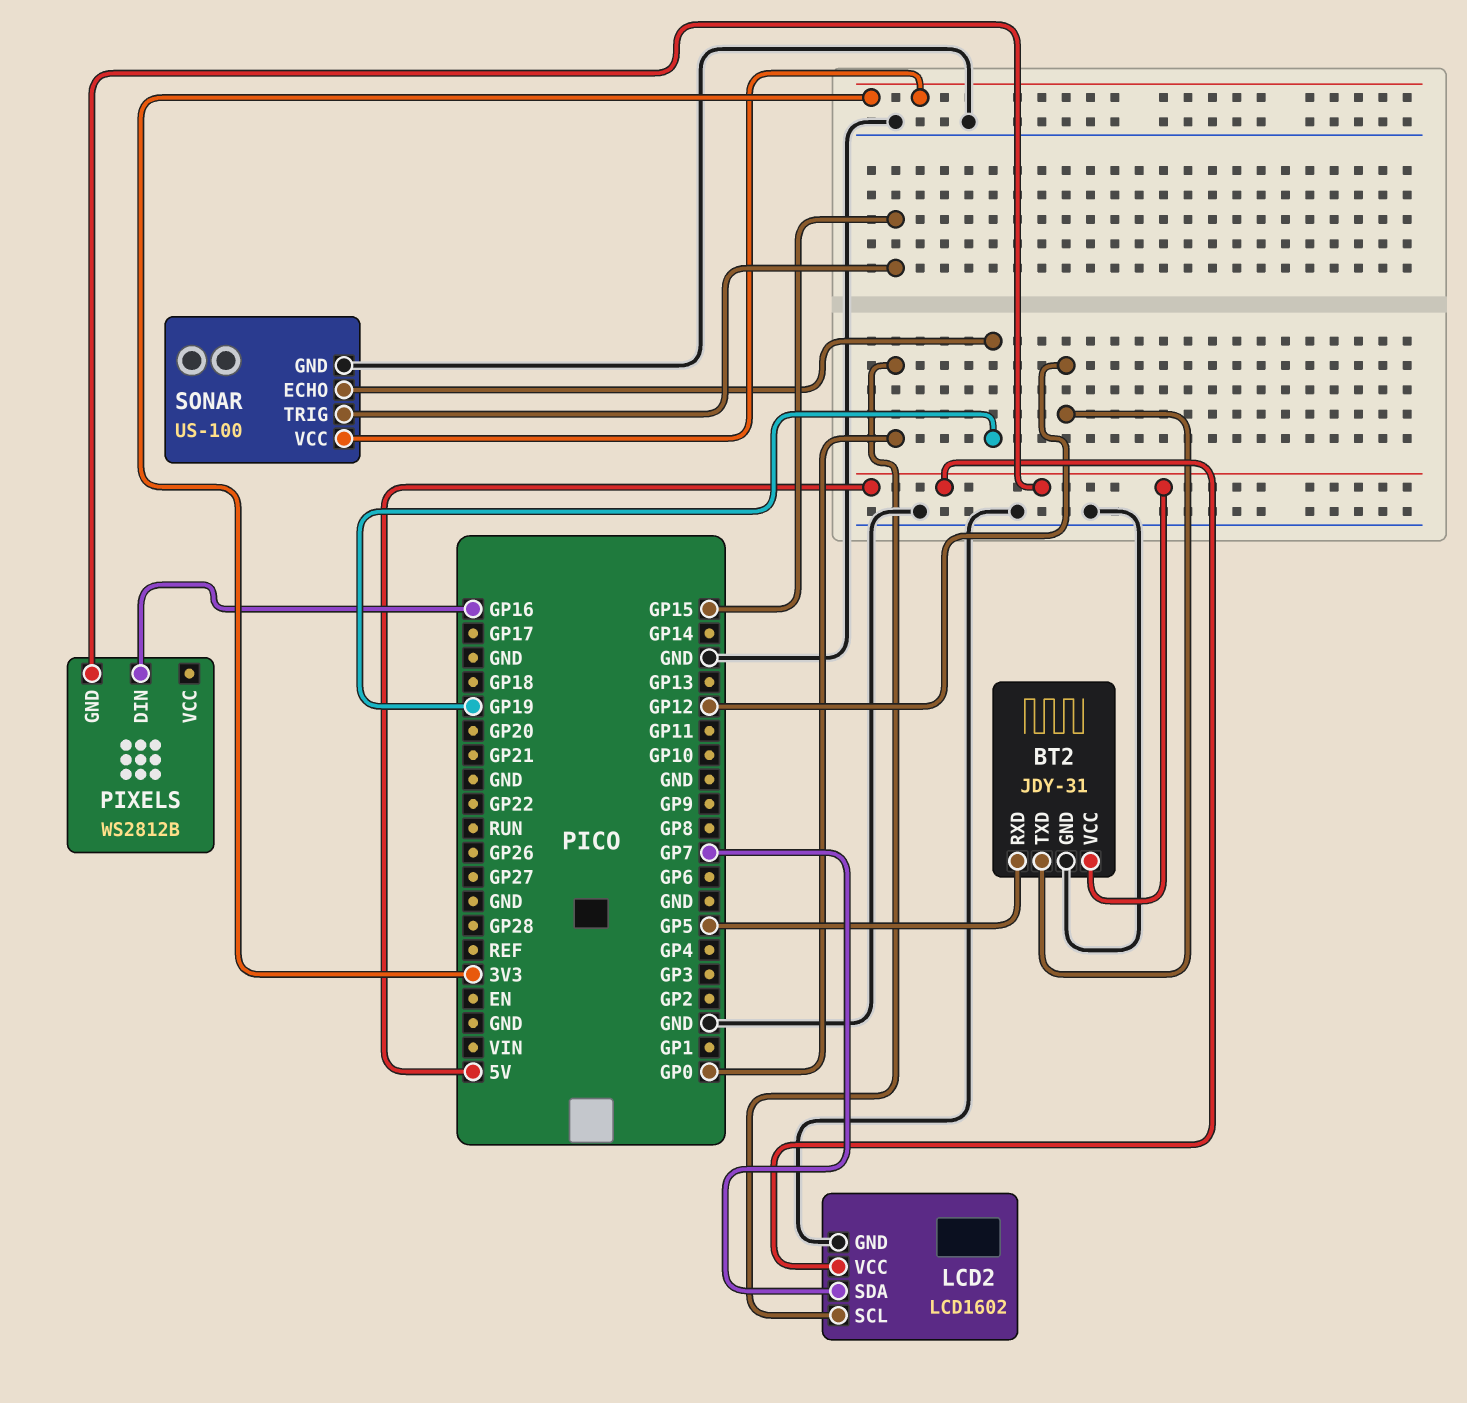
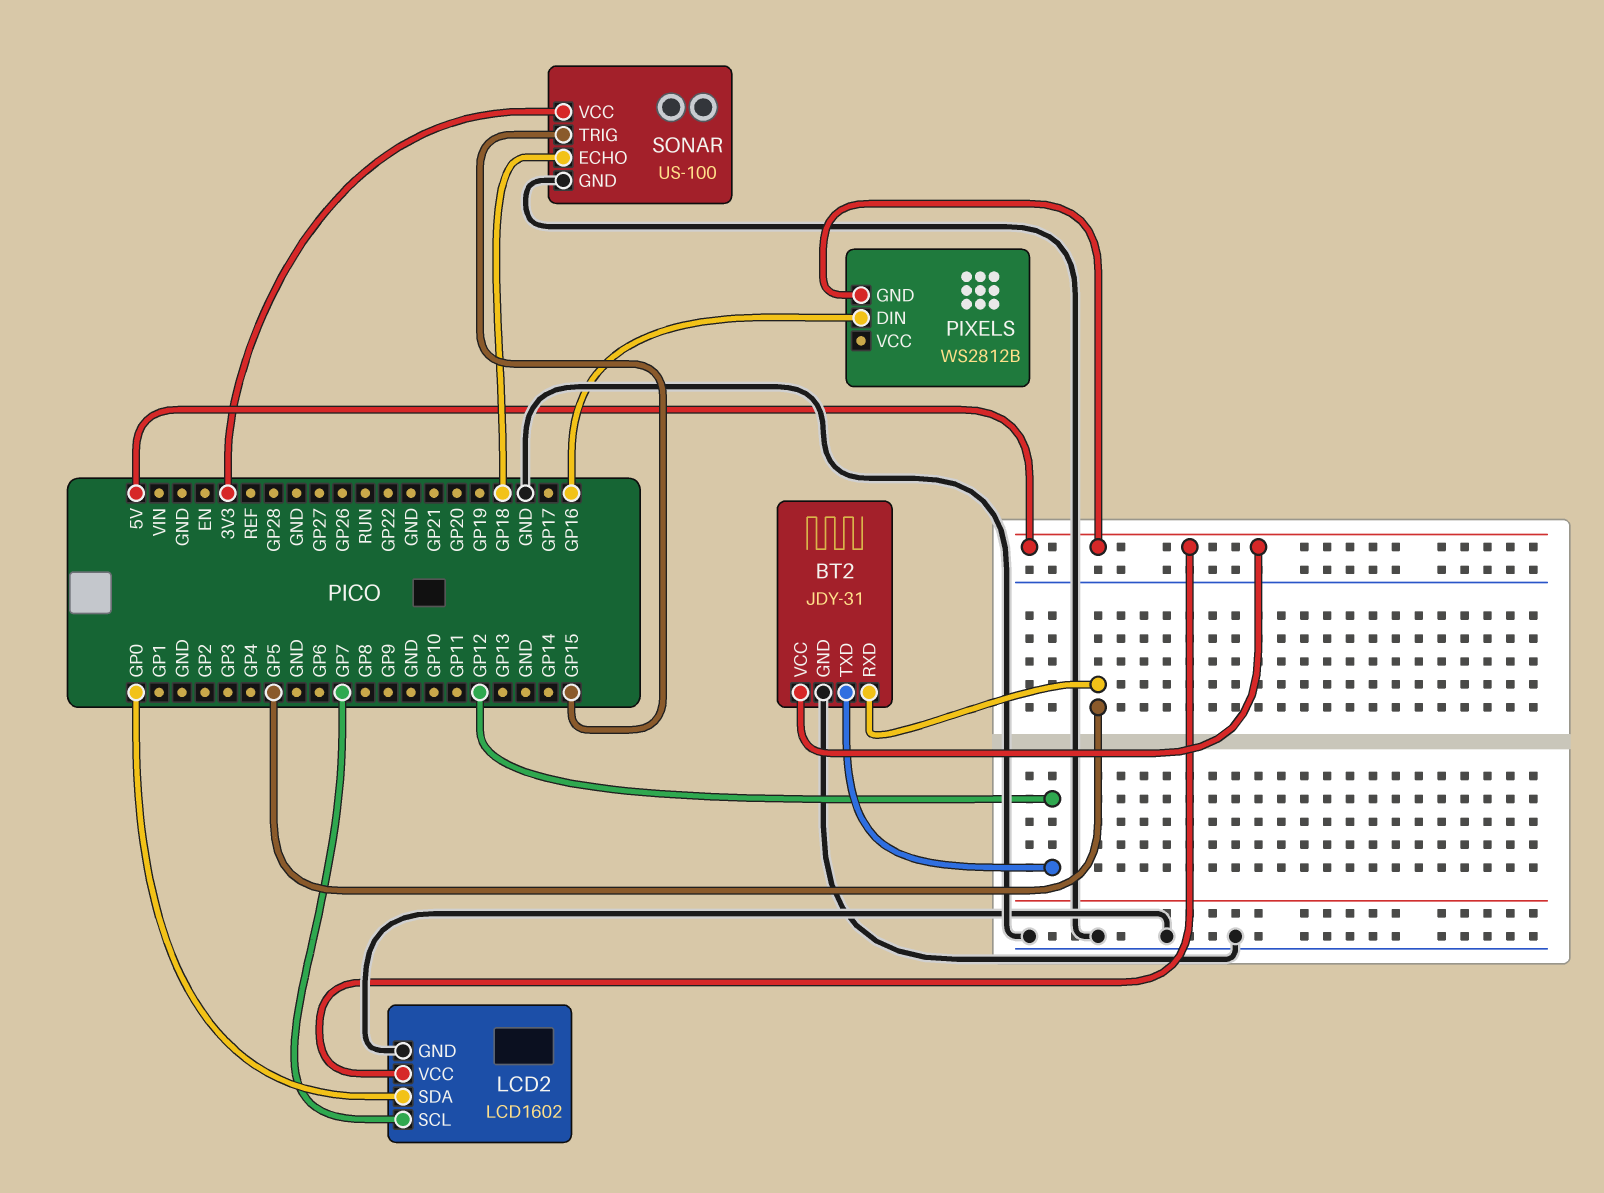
LCD2 pin SCL: GP0 -> GP7
LCD2 pin SDA: GP7 -> GP0
SONAR pin ECHO: GP19 -> GP18

